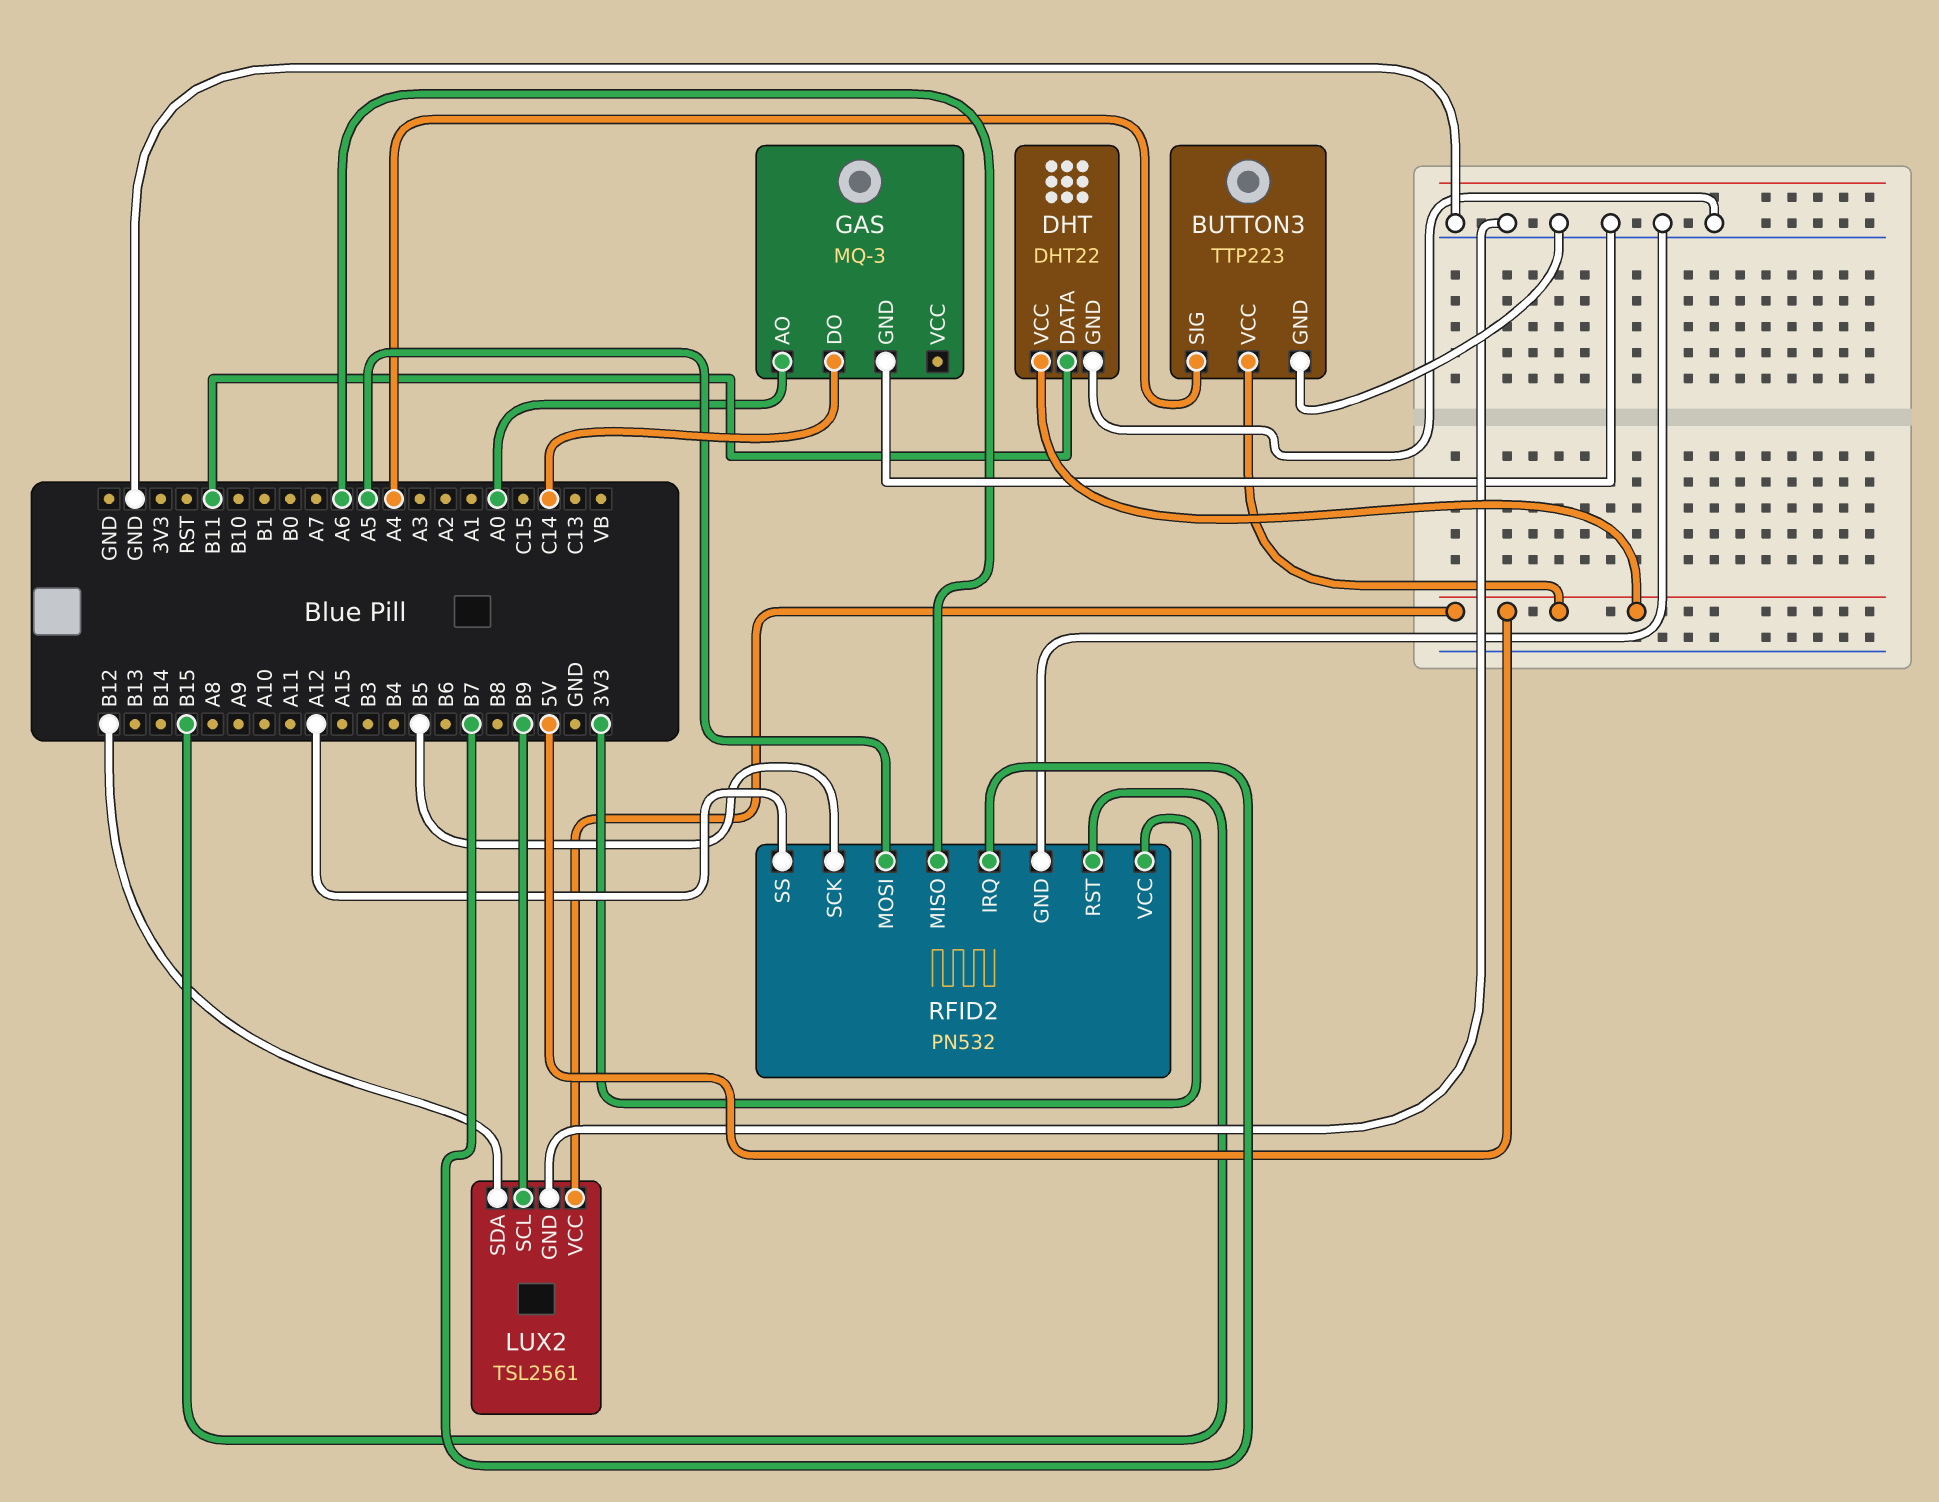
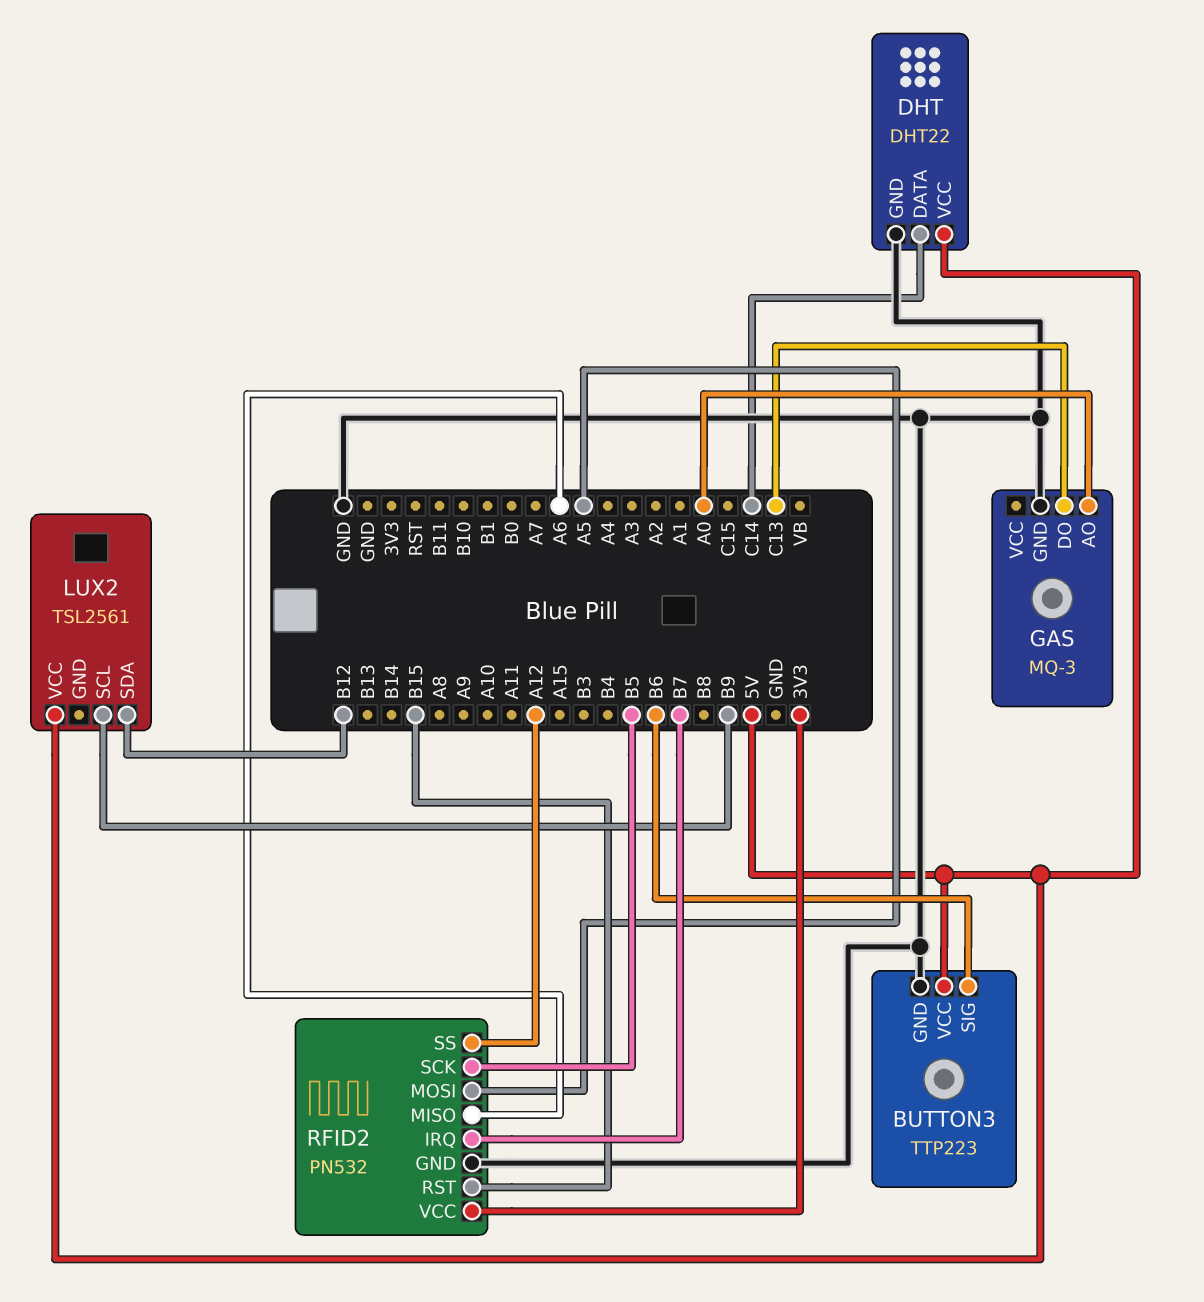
BUTTON3 pin SIG: A4 -> B6
DHT pin DATA: B11 -> C14
GAS pin DO: C14 -> C13
LUX2 pin GND: GND -> none

